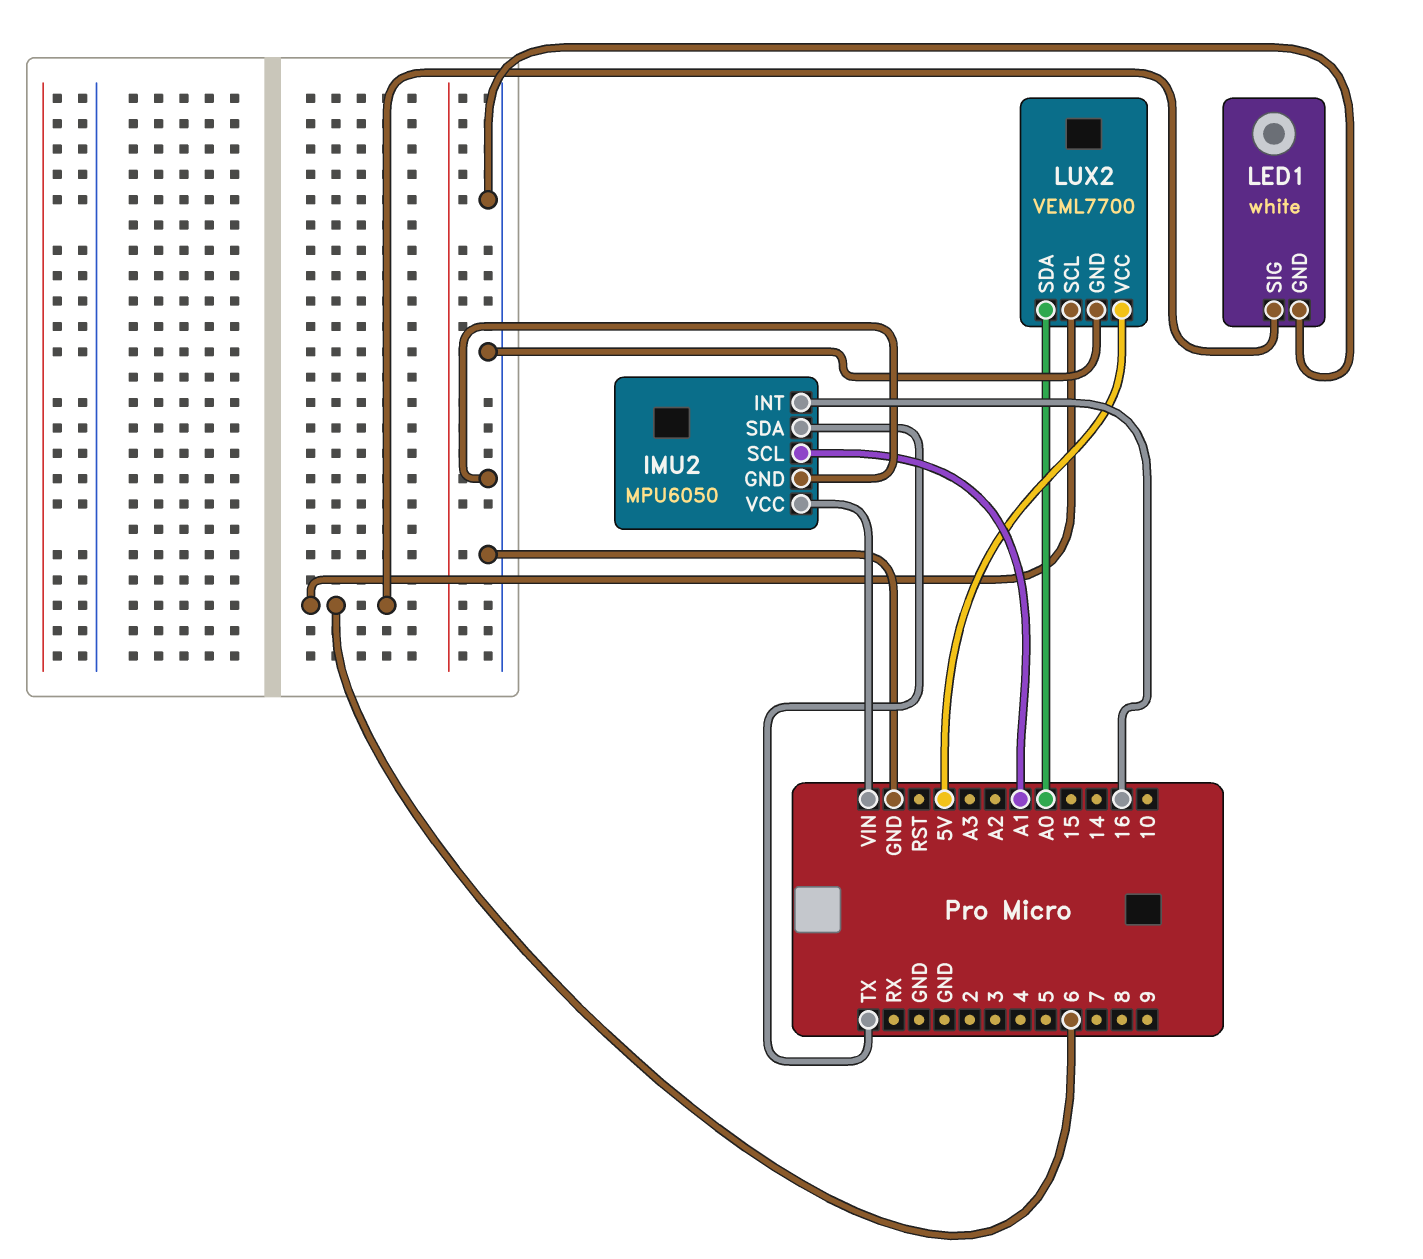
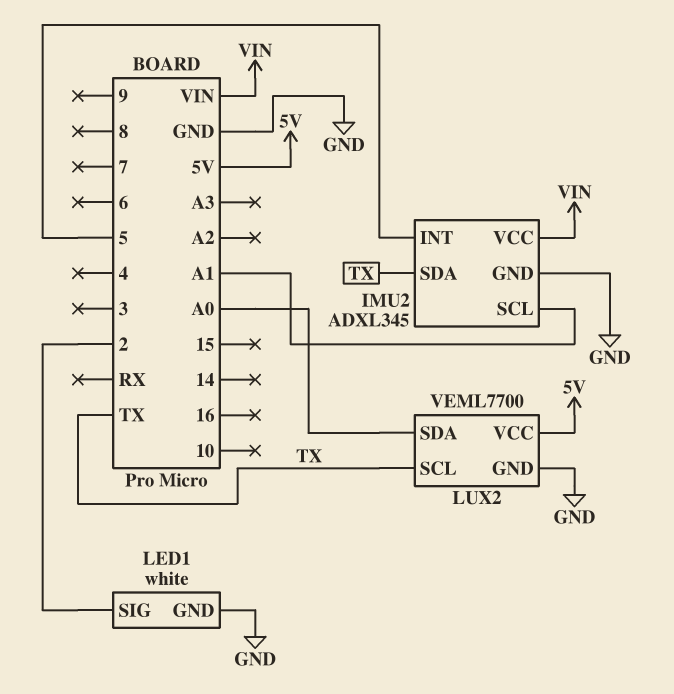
IMU2: MPU6050 -> ADXL345
IMU2 pin INT: 16 -> 5
LED1 pin SIG: 6 -> 2
LUX2 pin SCL: 6 -> TX

